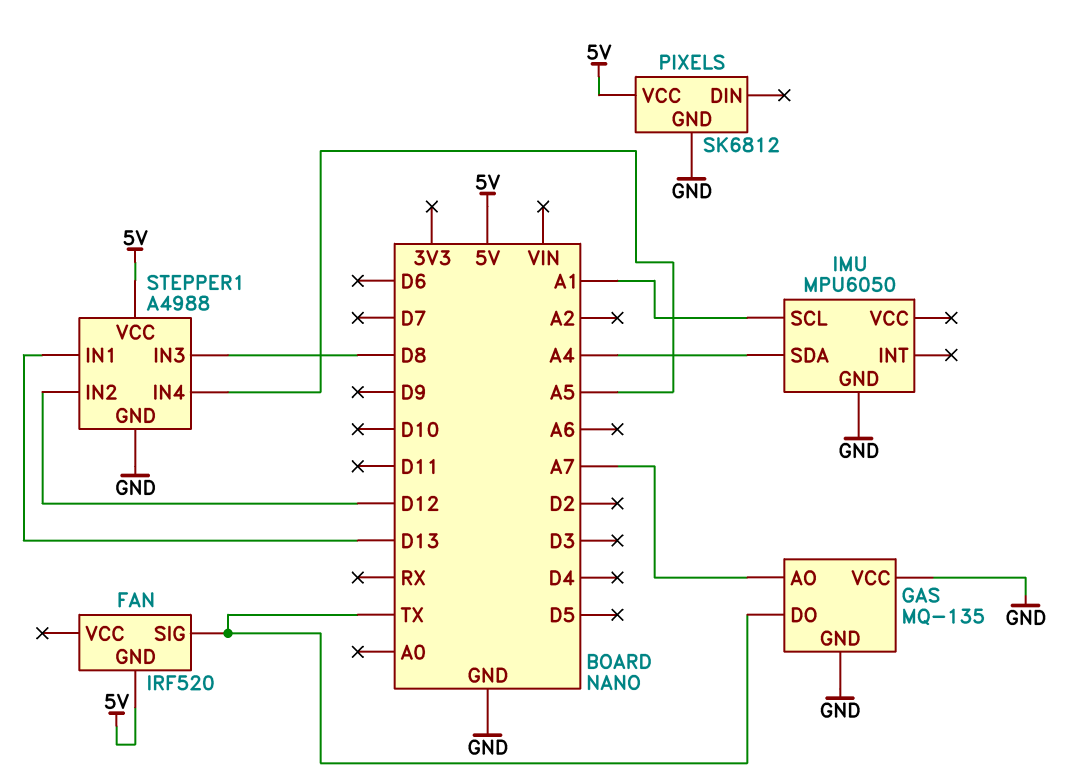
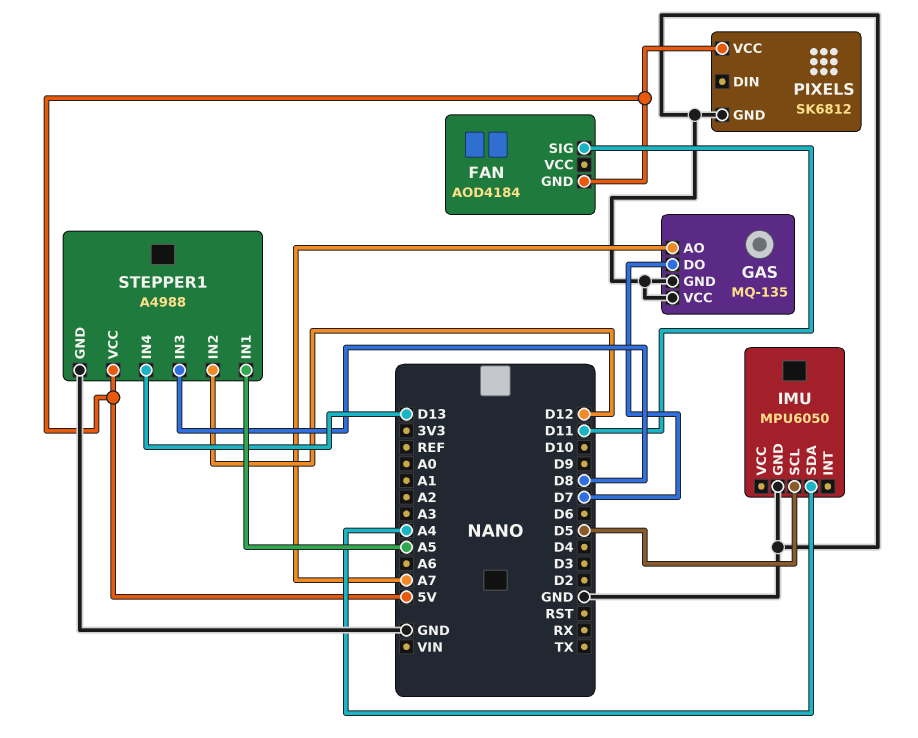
FAN: IRF520 -> AOD4184
FAN pin SIG: TX -> D11
GAS pin DO: TX -> D7
IMU pin SCL: A1 -> D5
STEPPER1 pin IN1: D13 -> A5
STEPPER1 pin IN4: A5 -> D13

